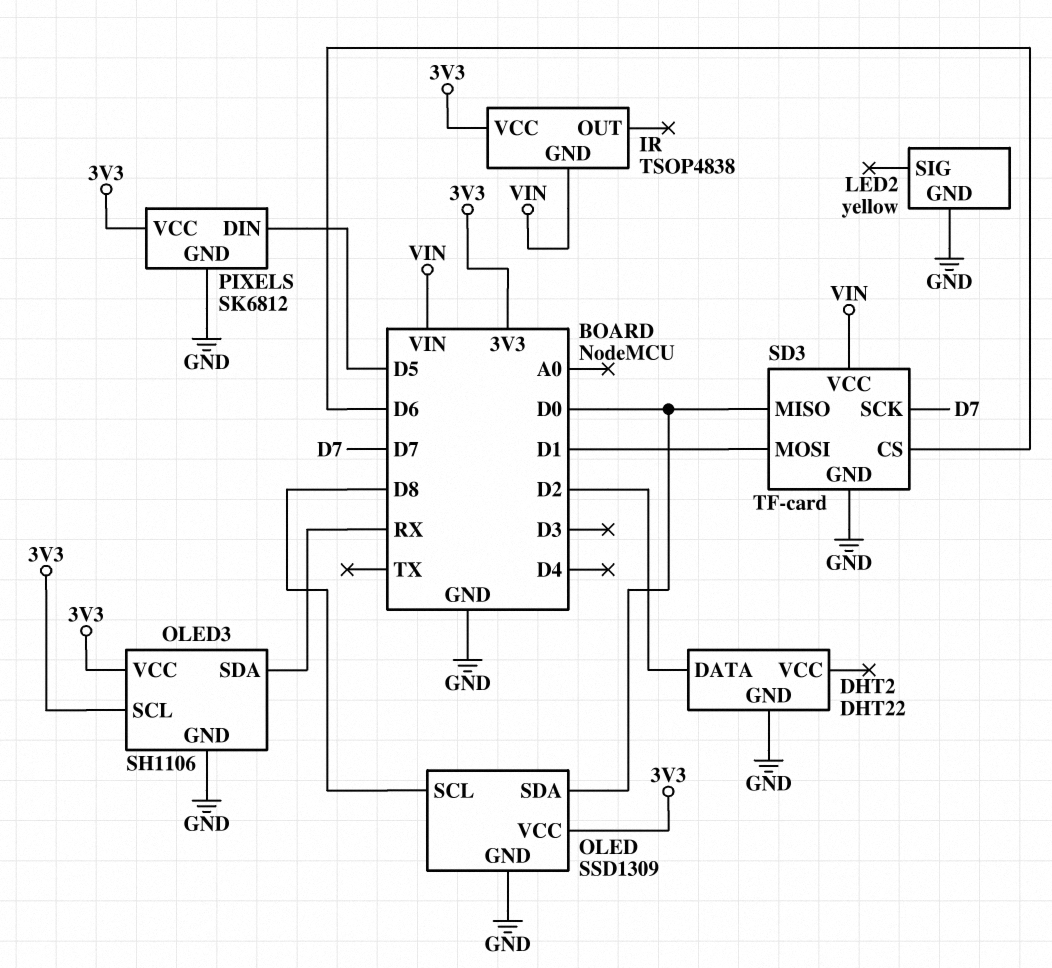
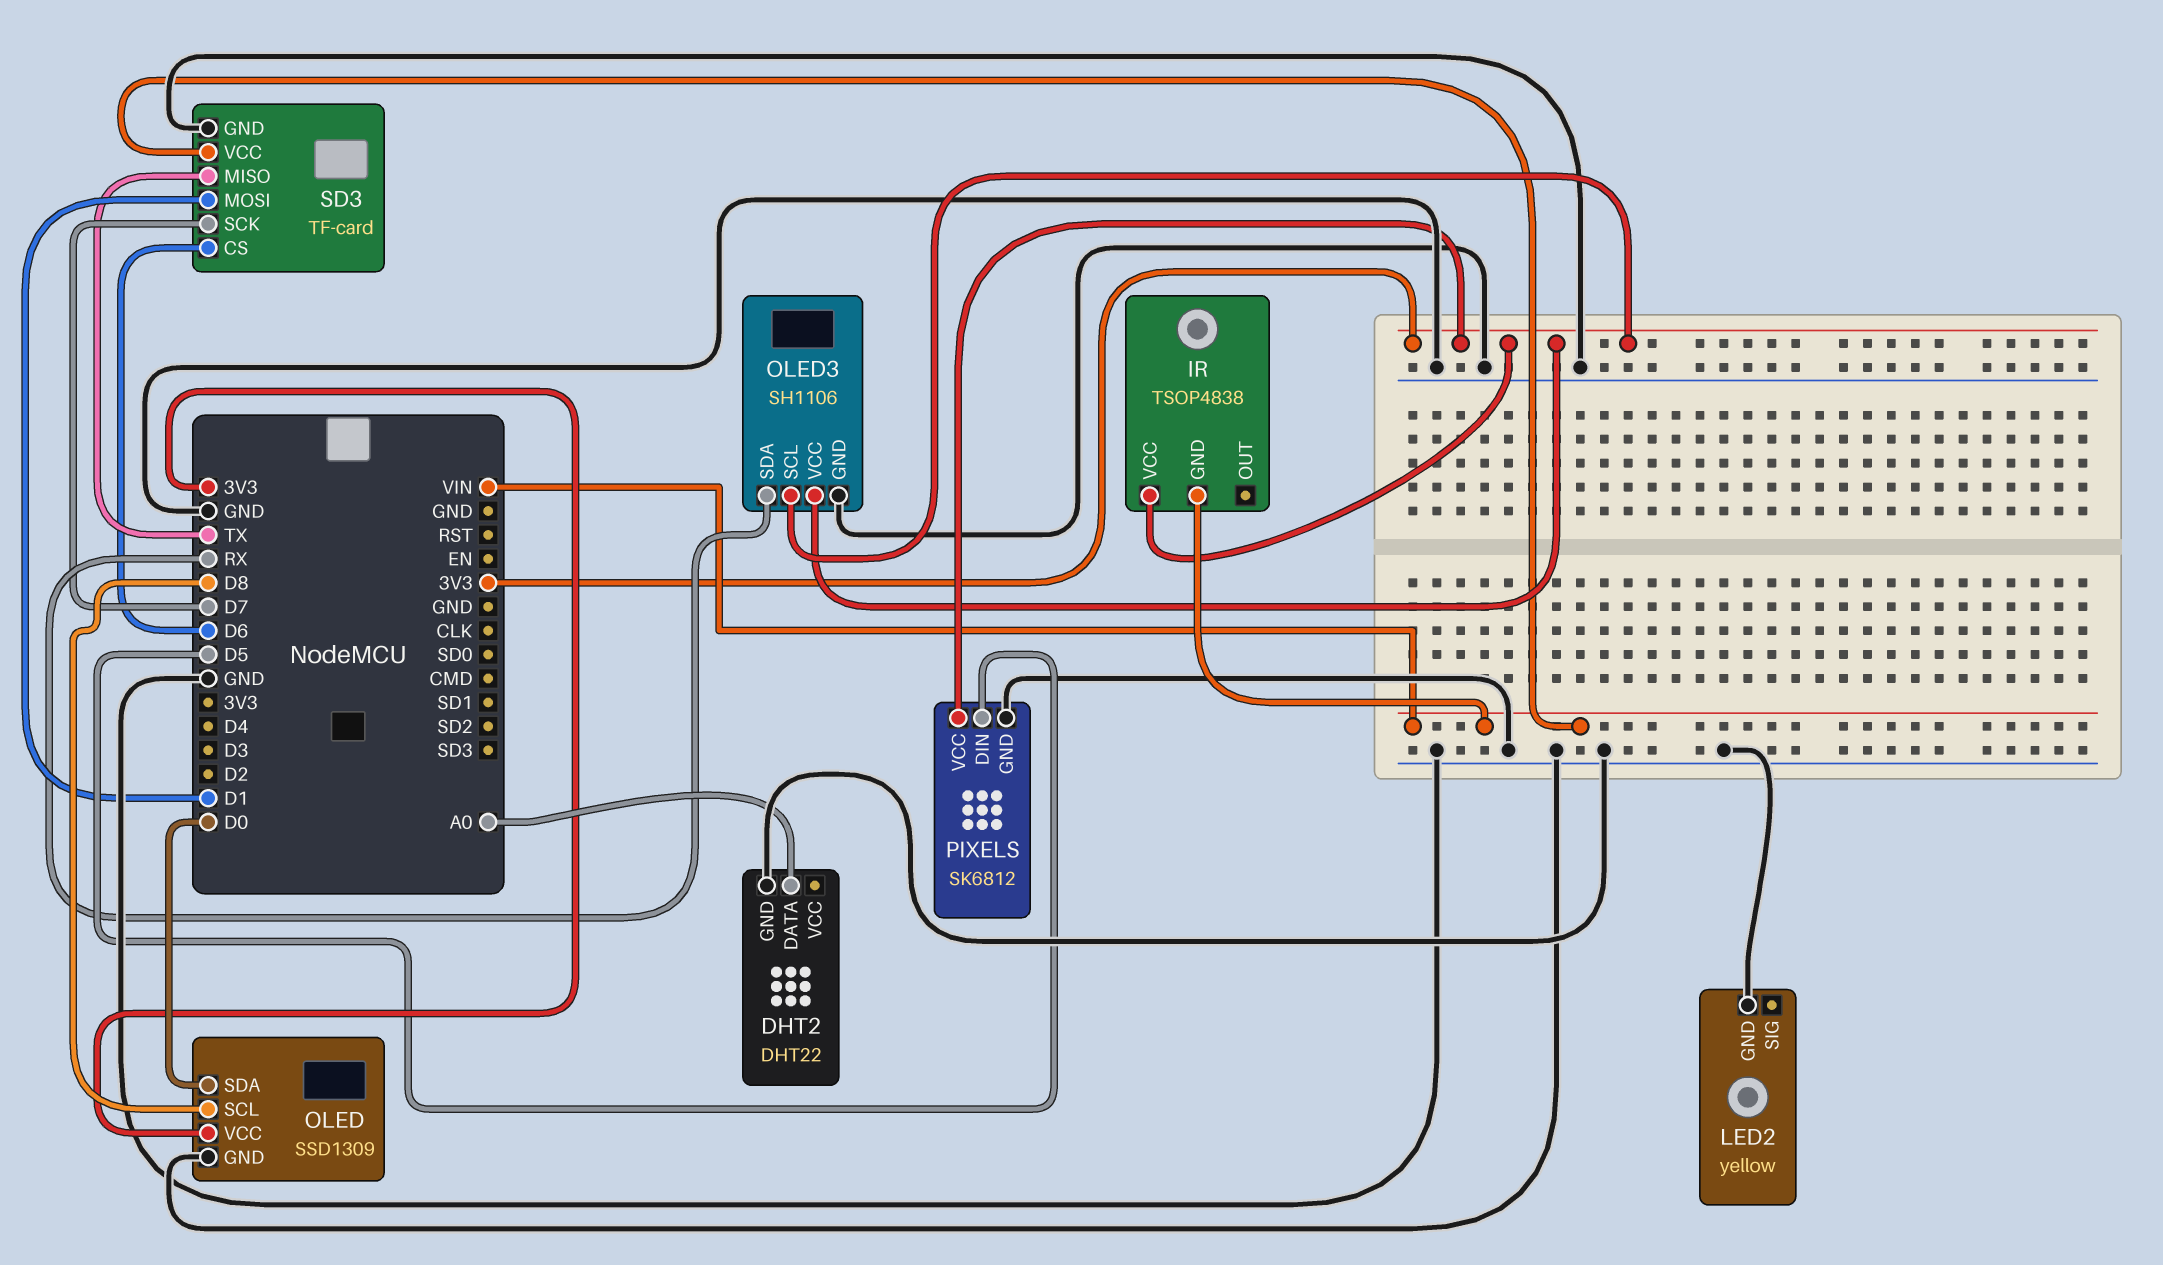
DHT2 pin DATA: D2 -> A0
SD3 pin MISO: D0 -> TX

